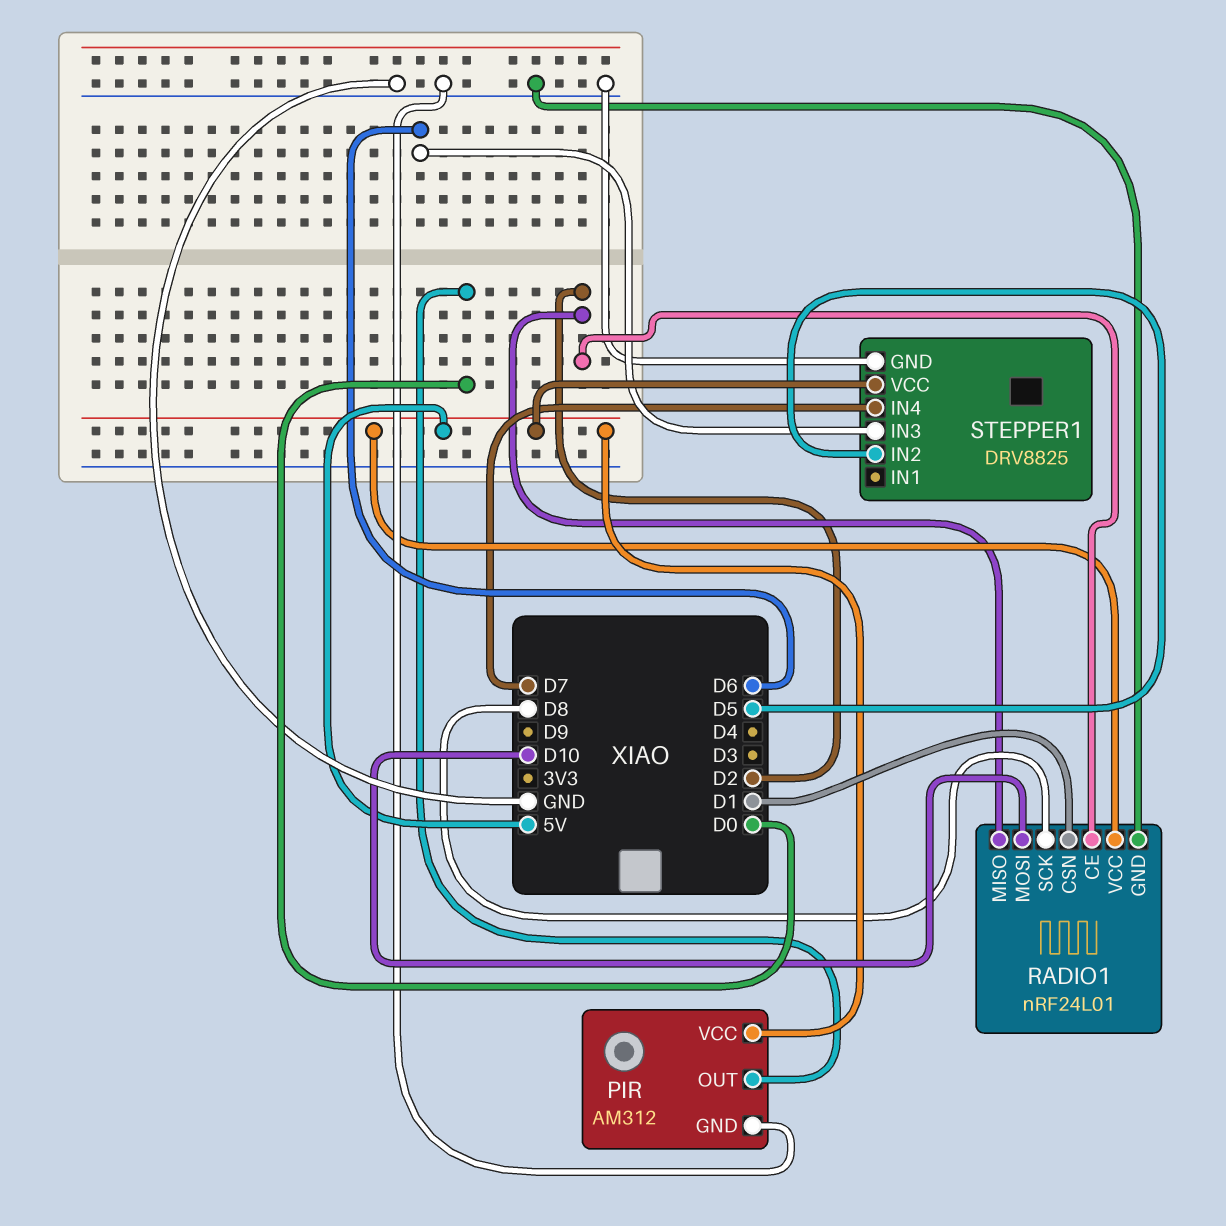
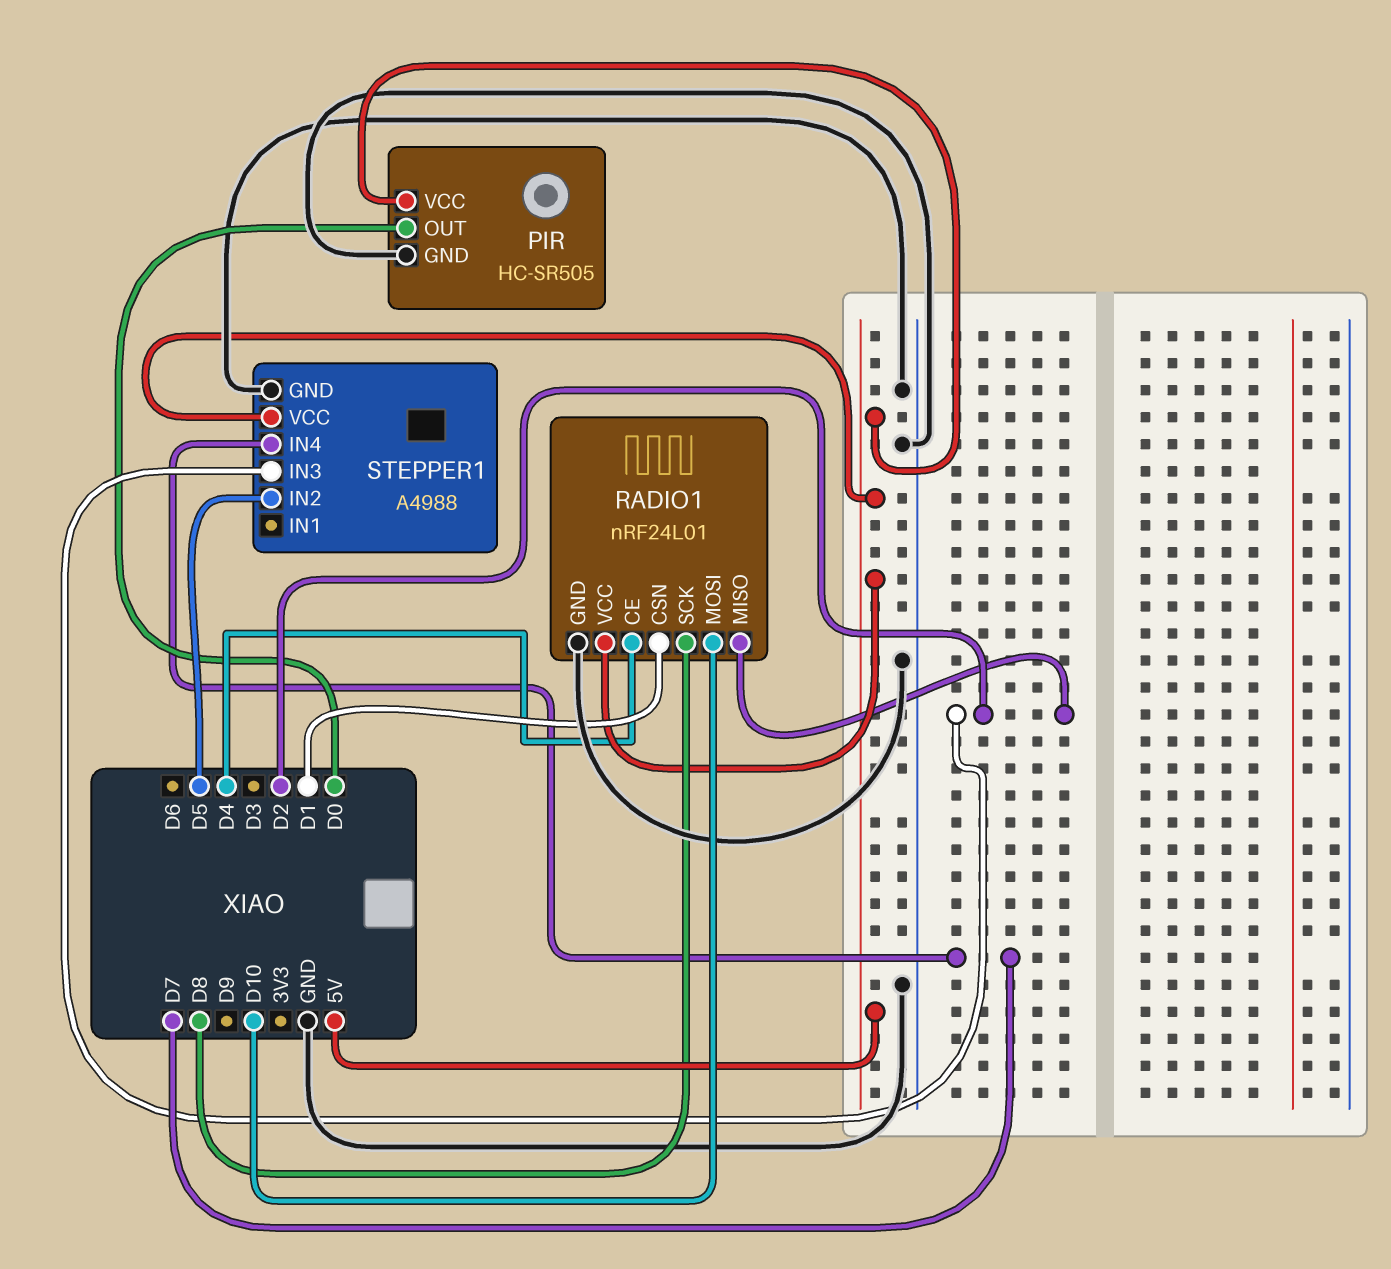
PIR: AM312 -> HC-SR505
RADIO1 pin CE: D2 -> D4
STEPPER1: DRV8825 -> A4988
STEPPER1 pin IN3: D6 -> D2

